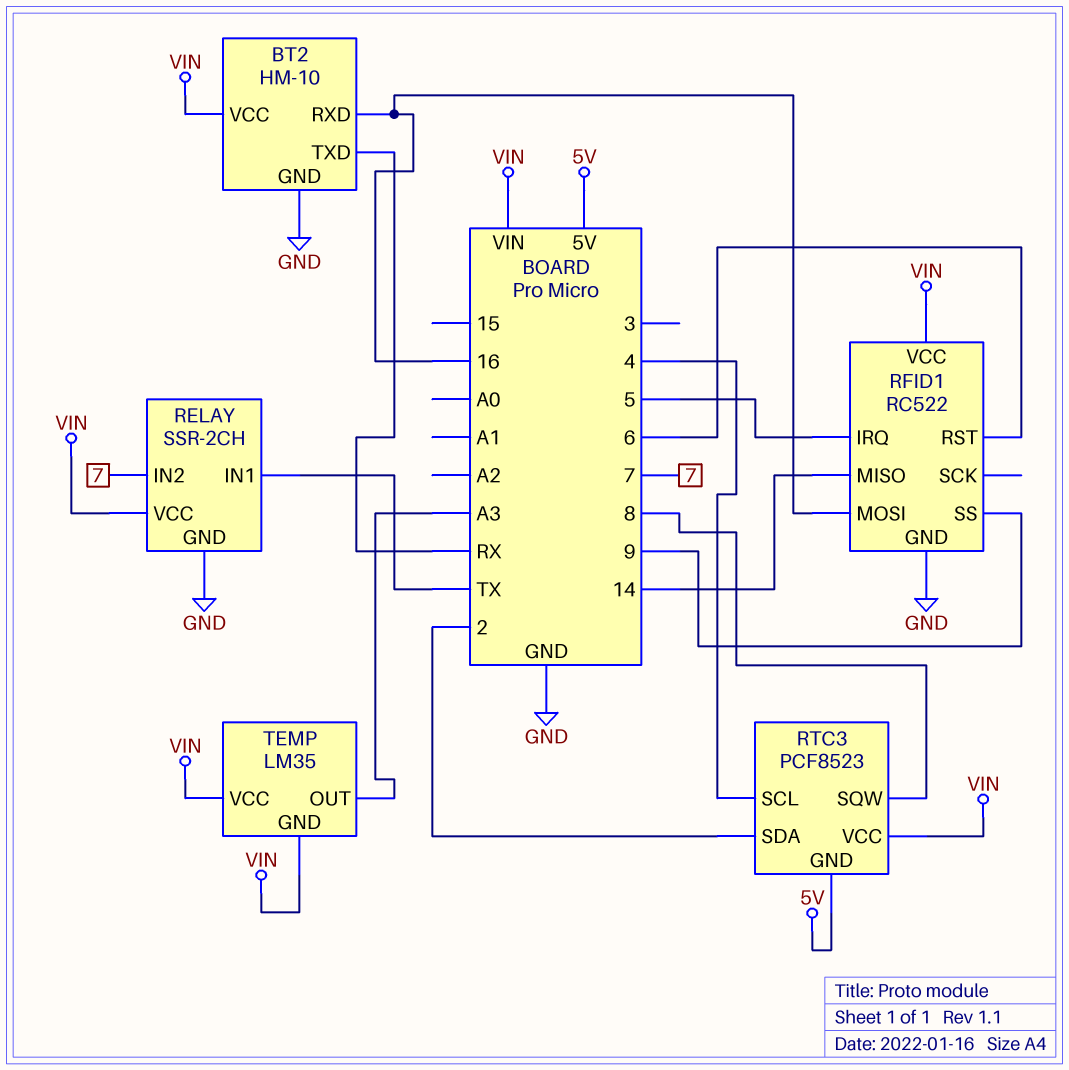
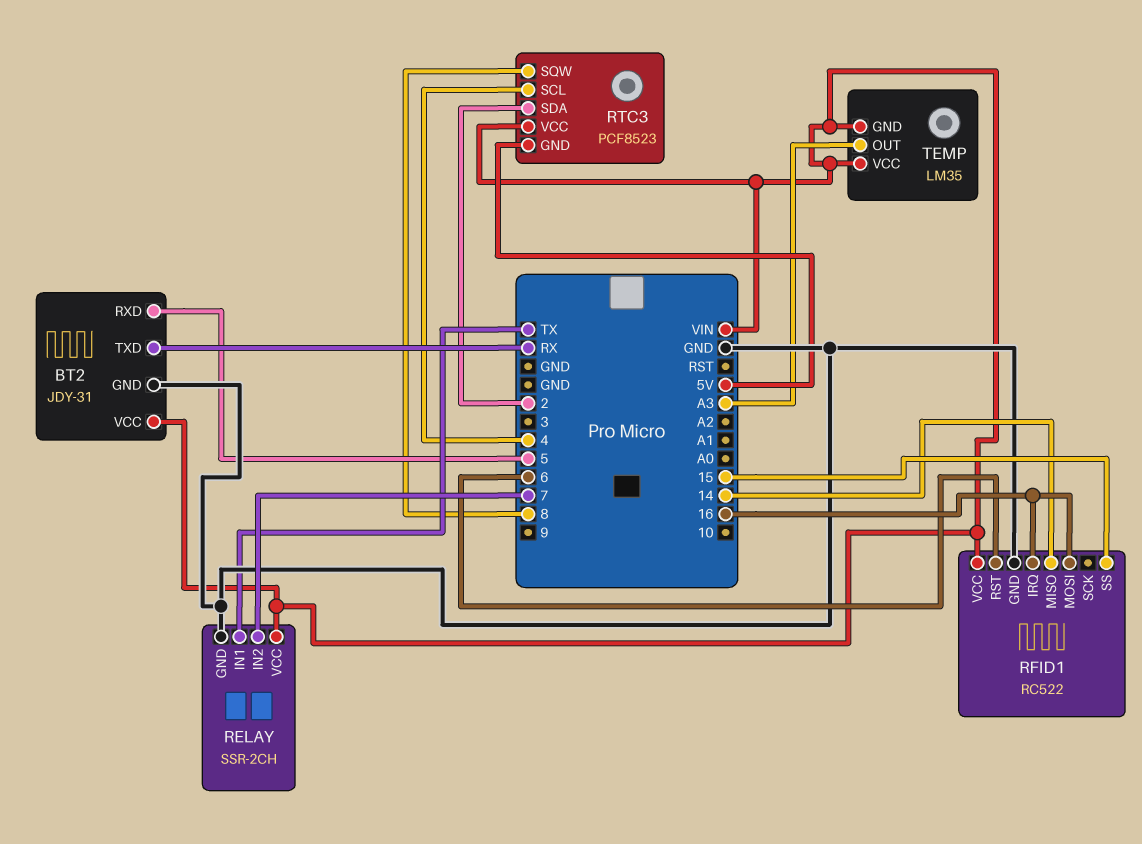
BT2: HM-10 -> JDY-31
BT2 pin RXD: 16 -> 5
RFID1 pin IRQ: 5 -> 16
RFID1 pin SS: 9 -> 15

